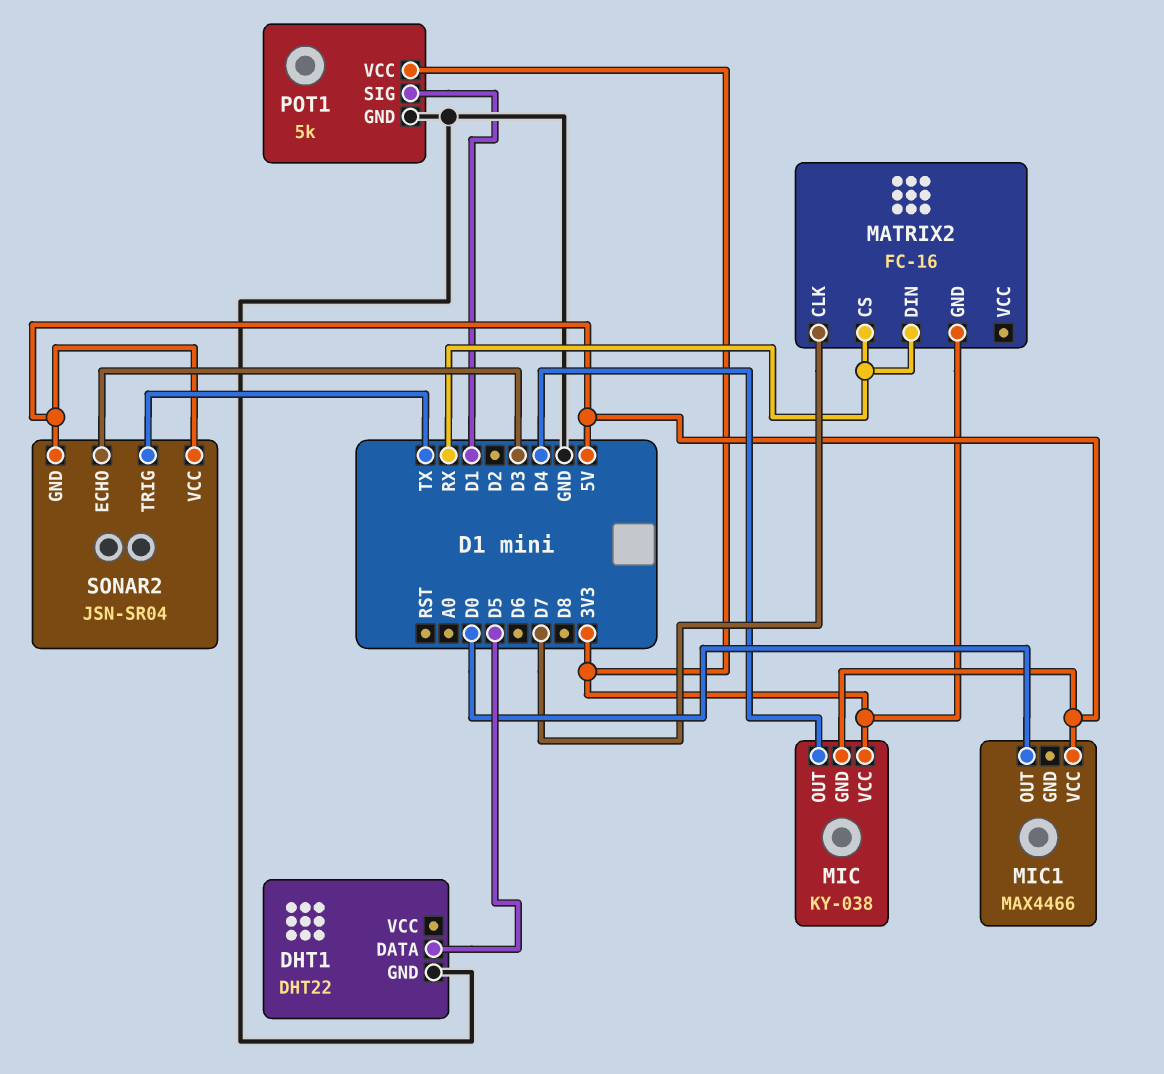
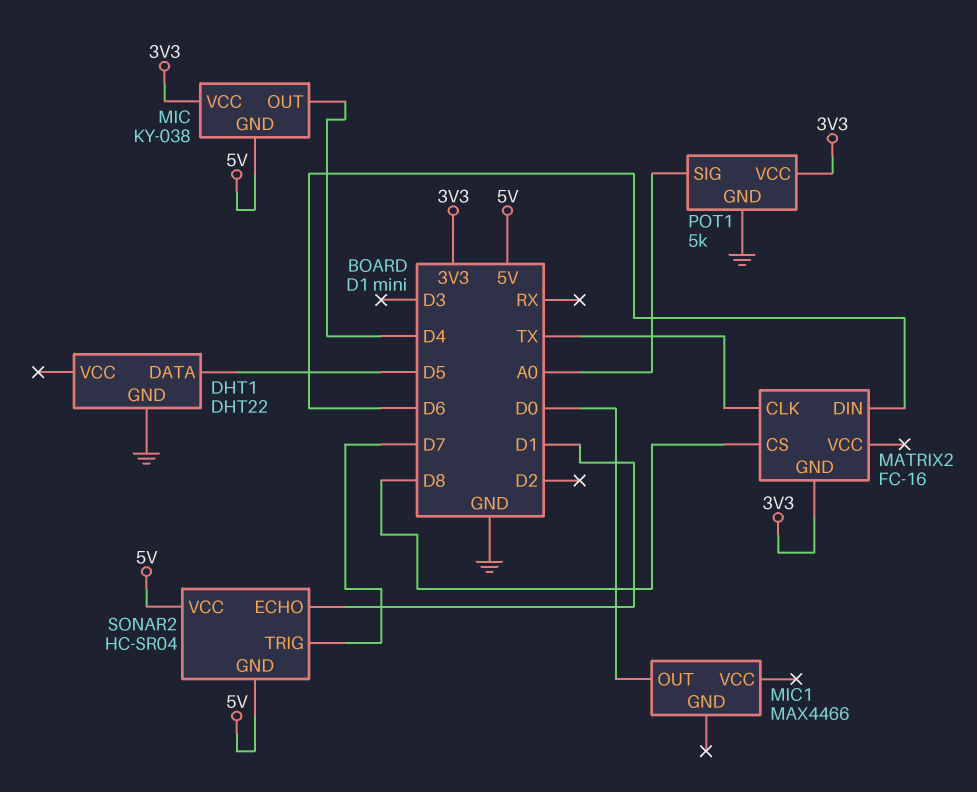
MATRIX2 pin CLK: D7 -> TX
MATRIX2 pin CS: RX -> D8
MATRIX2 pin DIN: RX -> D6
MIC1 pin VCC: 5V -> none
POT1 pin SIG: D1 -> A0
SONAR2: JSN-SR04 -> HC-SR04
SONAR2 pin ECHO: D3 -> D1
SONAR2 pin TRIG: TX -> D7

